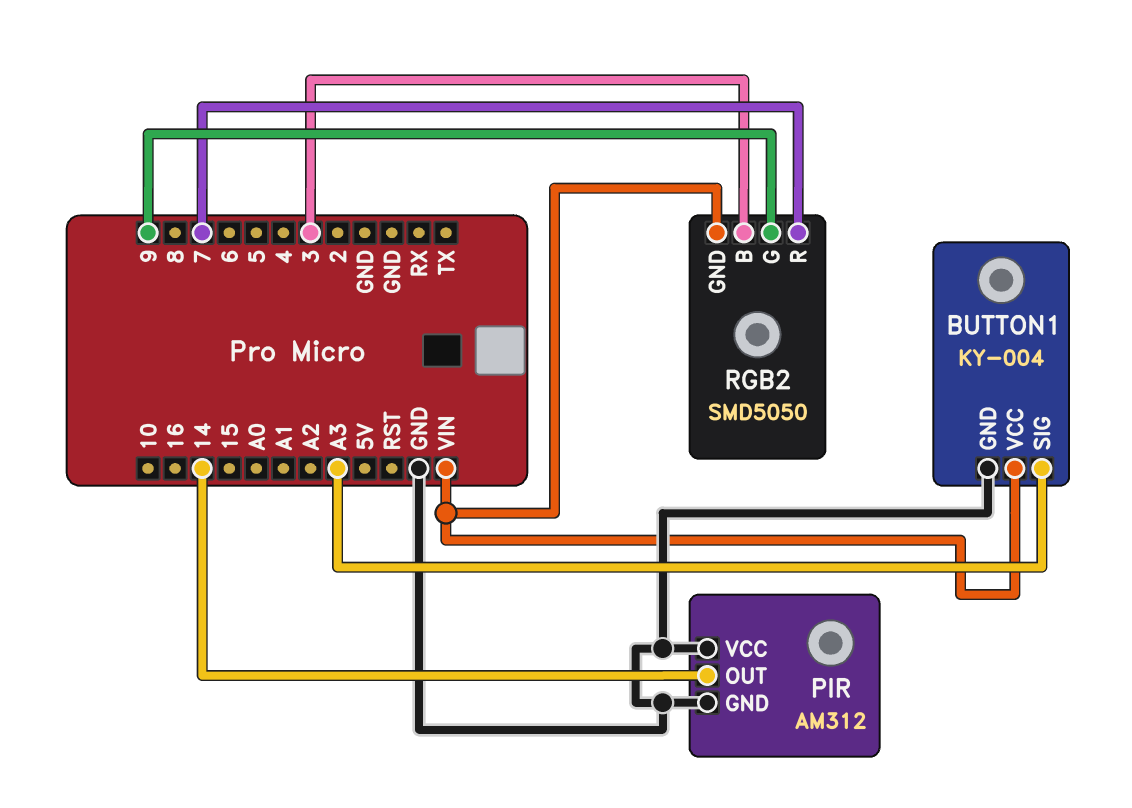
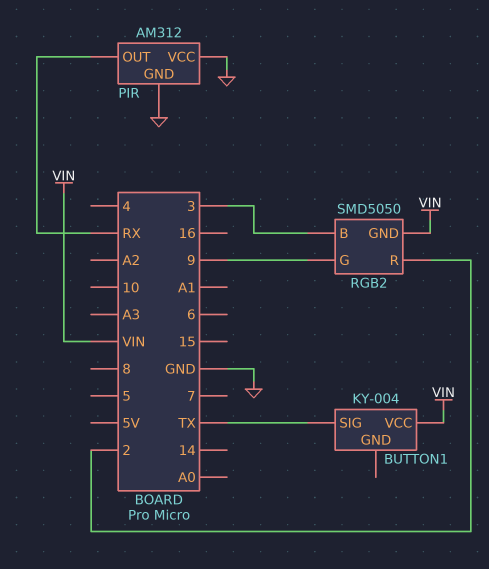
BUTTON1 pin GND: GND -> none
BUTTON1 pin SIG: A3 -> TX
PIR pin OUT: 14 -> RX
RGB2 pin R: 7 -> 2

